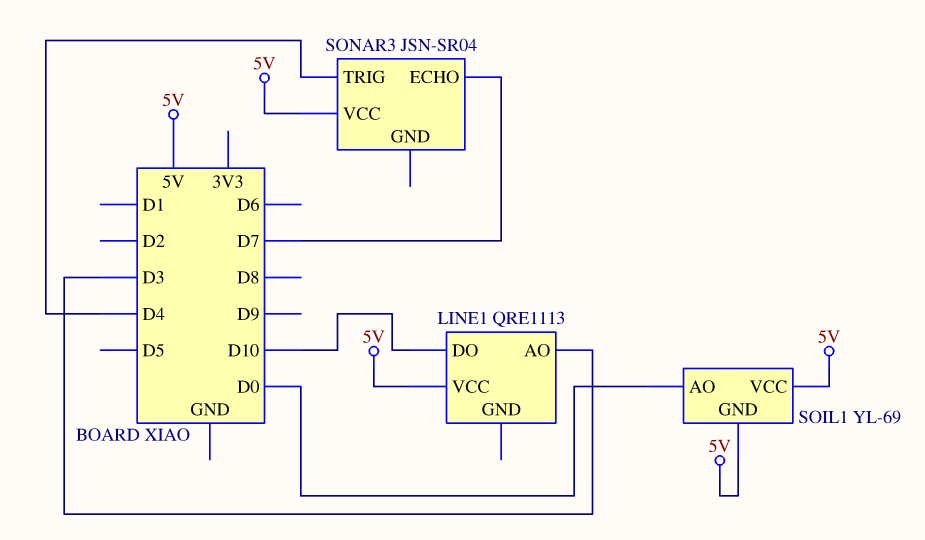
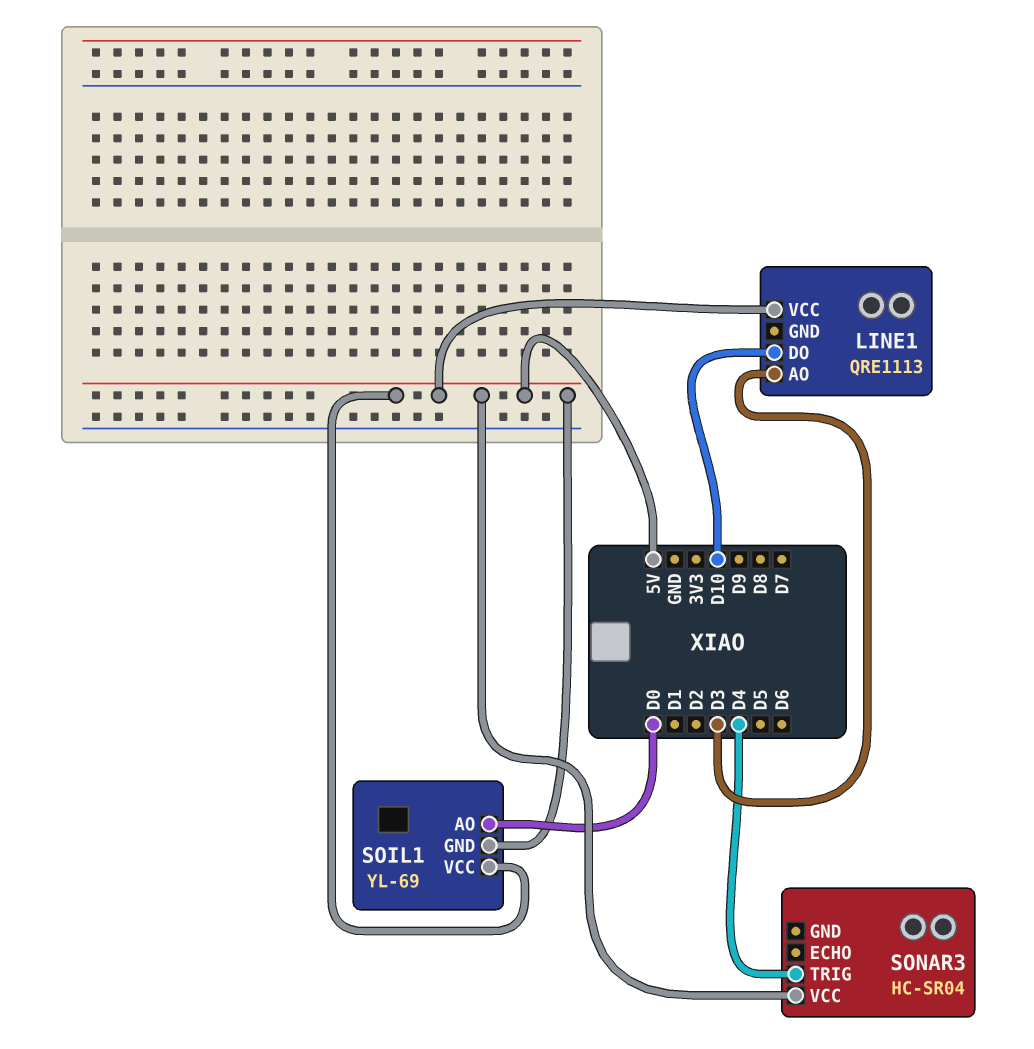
SONAR3: JSN-SR04 -> HC-SR04
SONAR3 pin ECHO: D7 -> none

